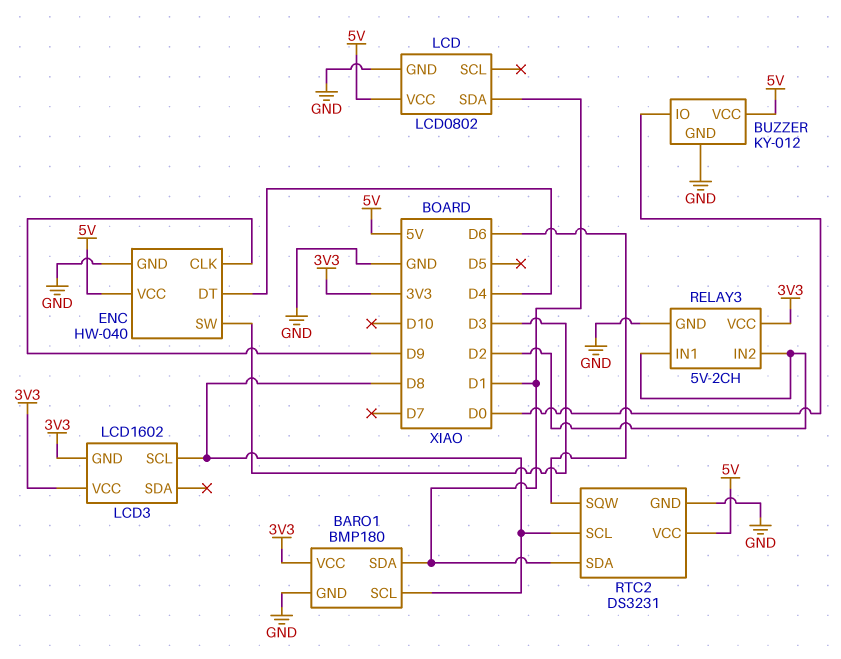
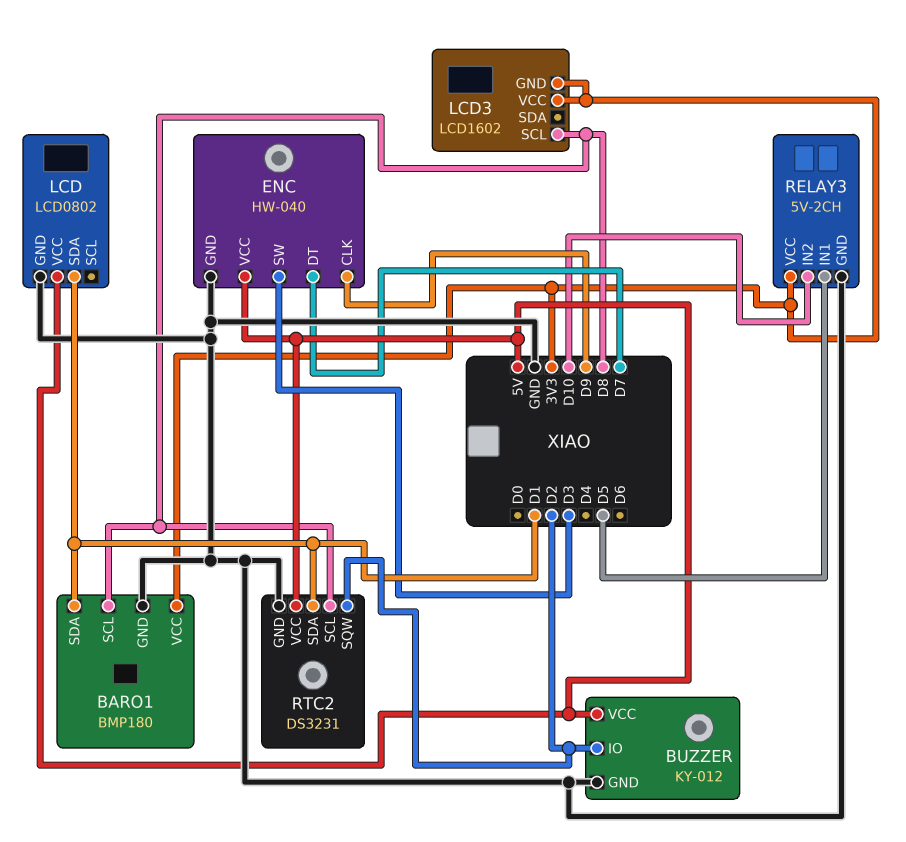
BUZZER pin IO: D0 -> D2
ENC pin DT: D4 -> D7
RELAY3 pin IN1: D2 -> D5
RELAY3 pin IN2: D2 -> D10
RTC2 pin SQW: D6 -> D2

